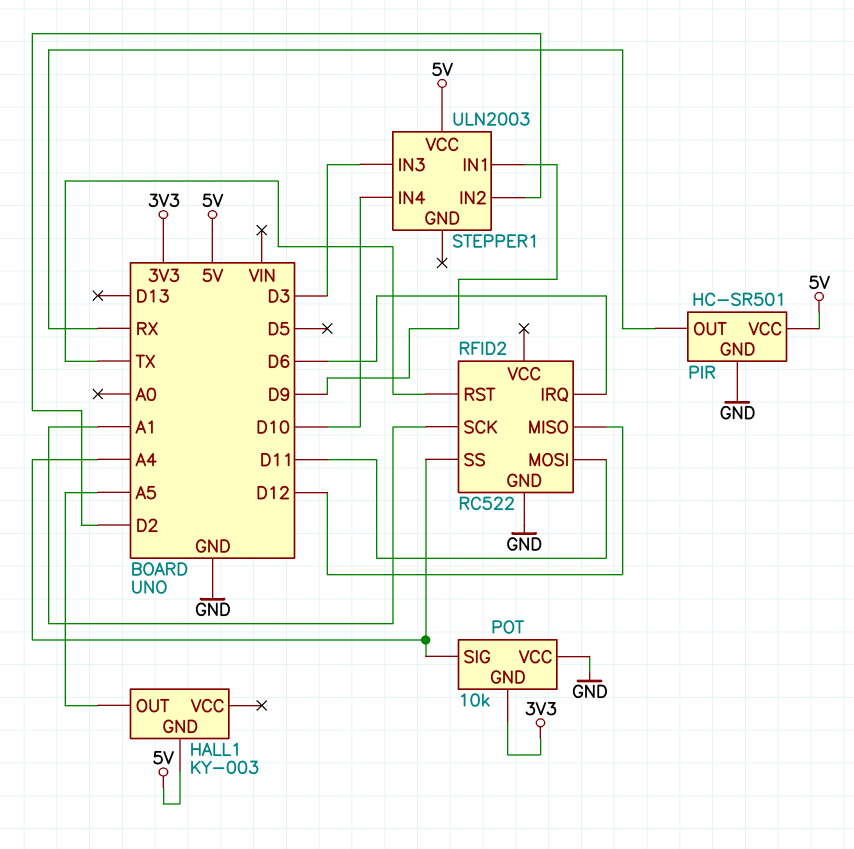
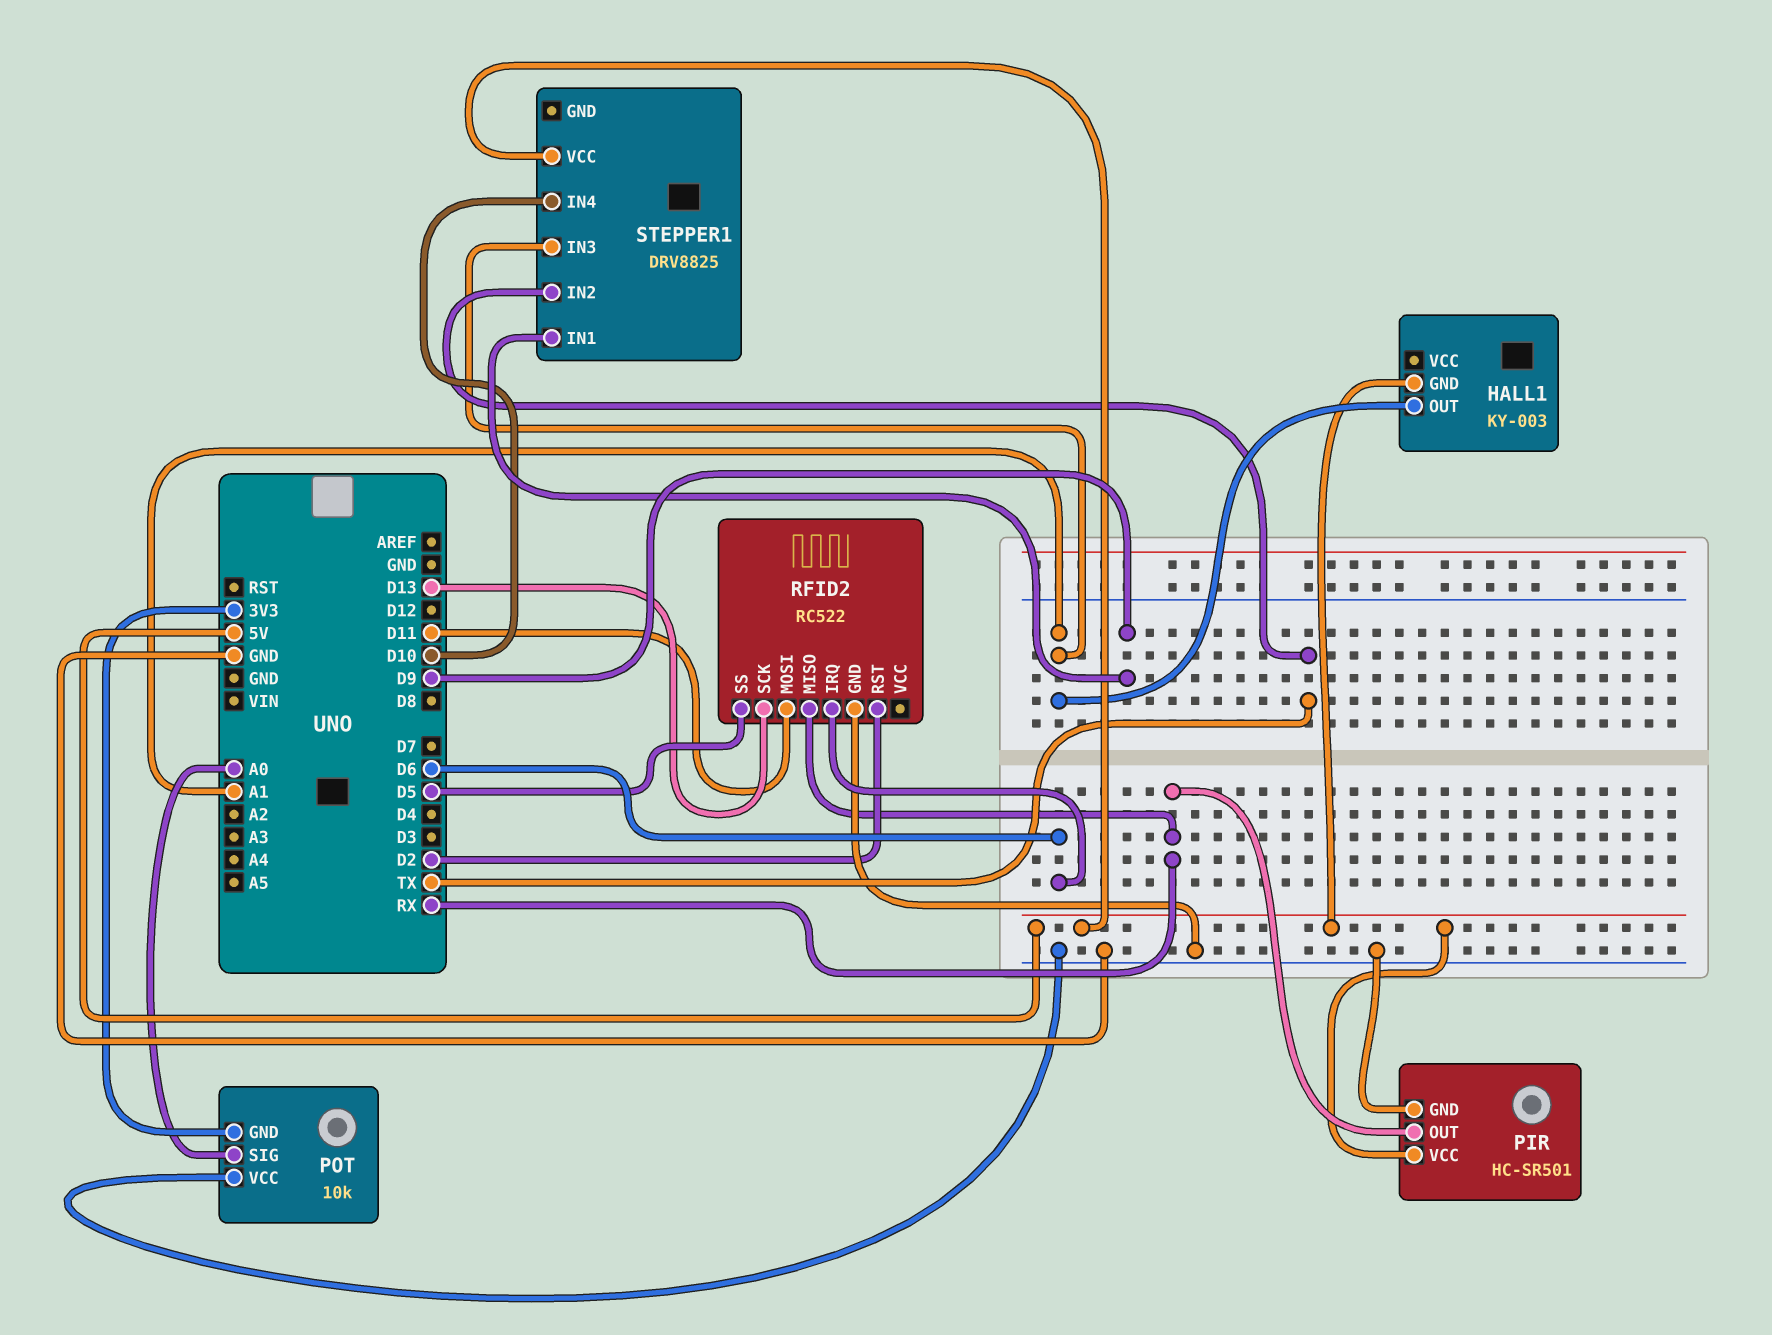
HALL1 pin OUT: A5 -> A1
POT pin SIG: A4 -> A0
RFID2 pin MISO: D12 -> RX
RFID2 pin RST: TX -> D2
RFID2 pin SCK: A1 -> D13
RFID2 pin SS: A4 -> D5
STEPPER1: ULN2003 -> DRV8825
STEPPER1 pin IN2: D2 -> TX
STEPPER1 pin IN3: D3 -> A1

